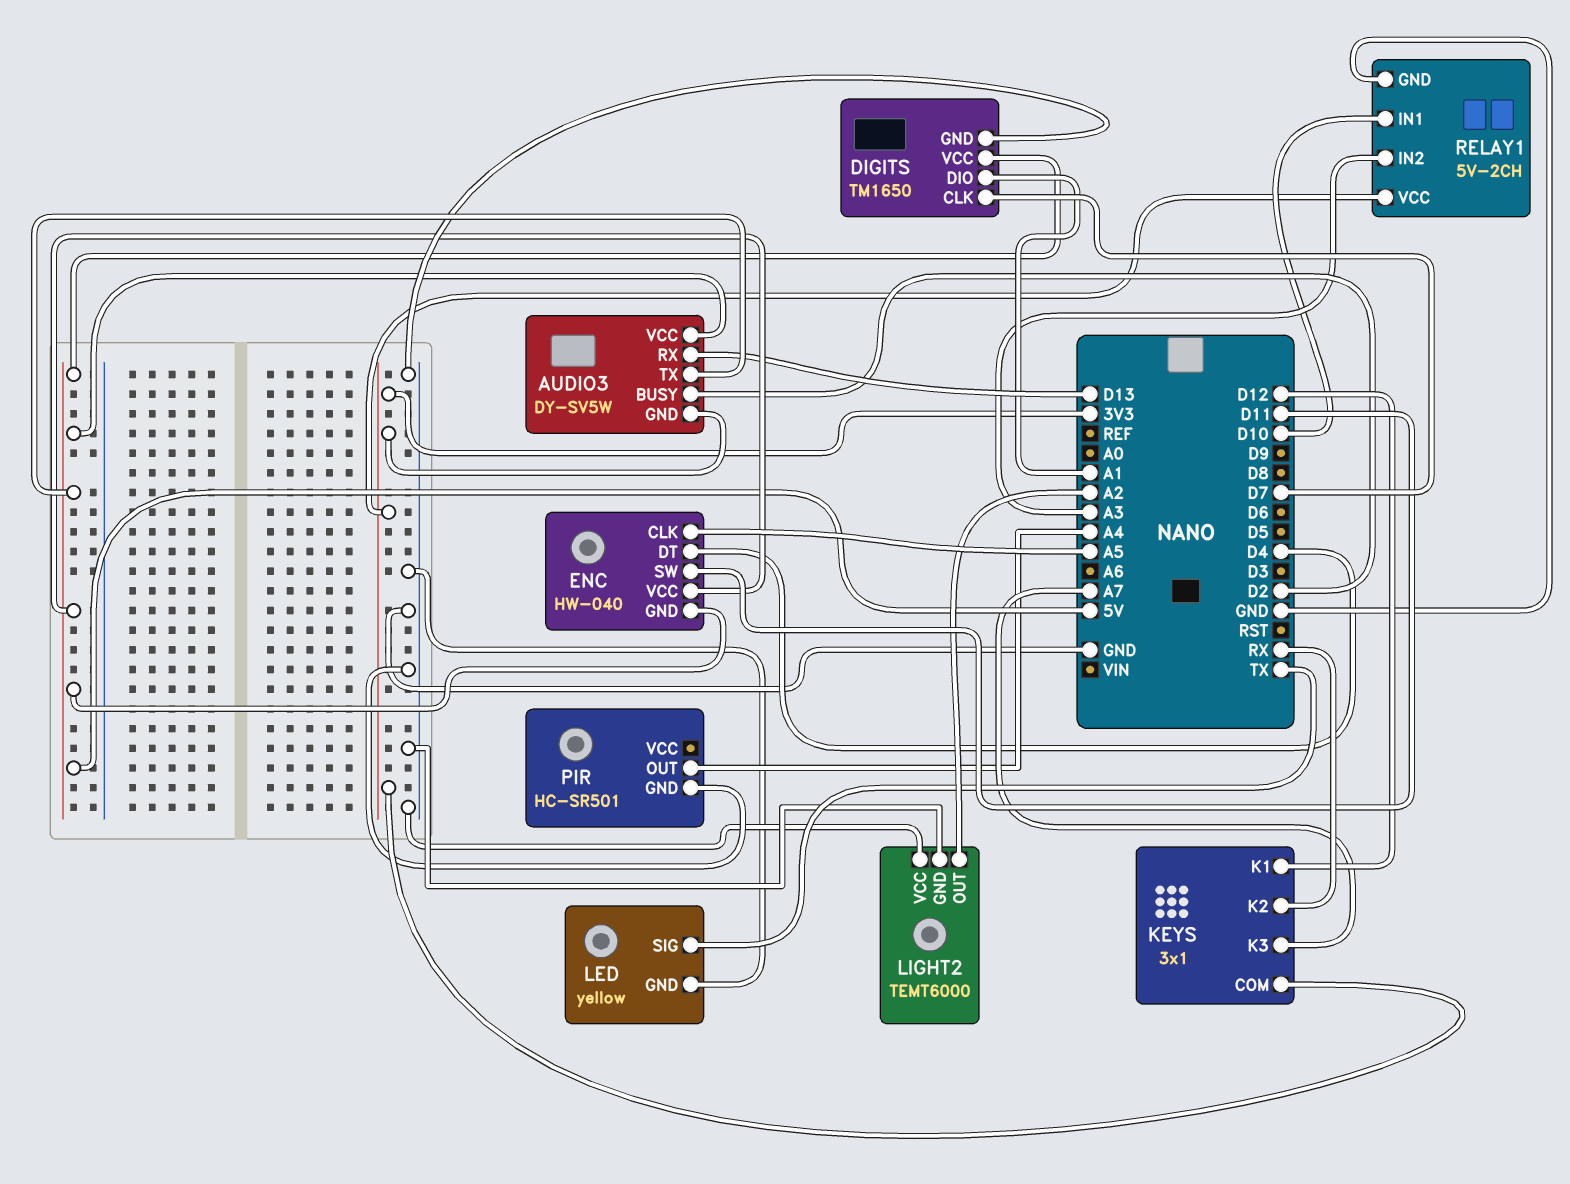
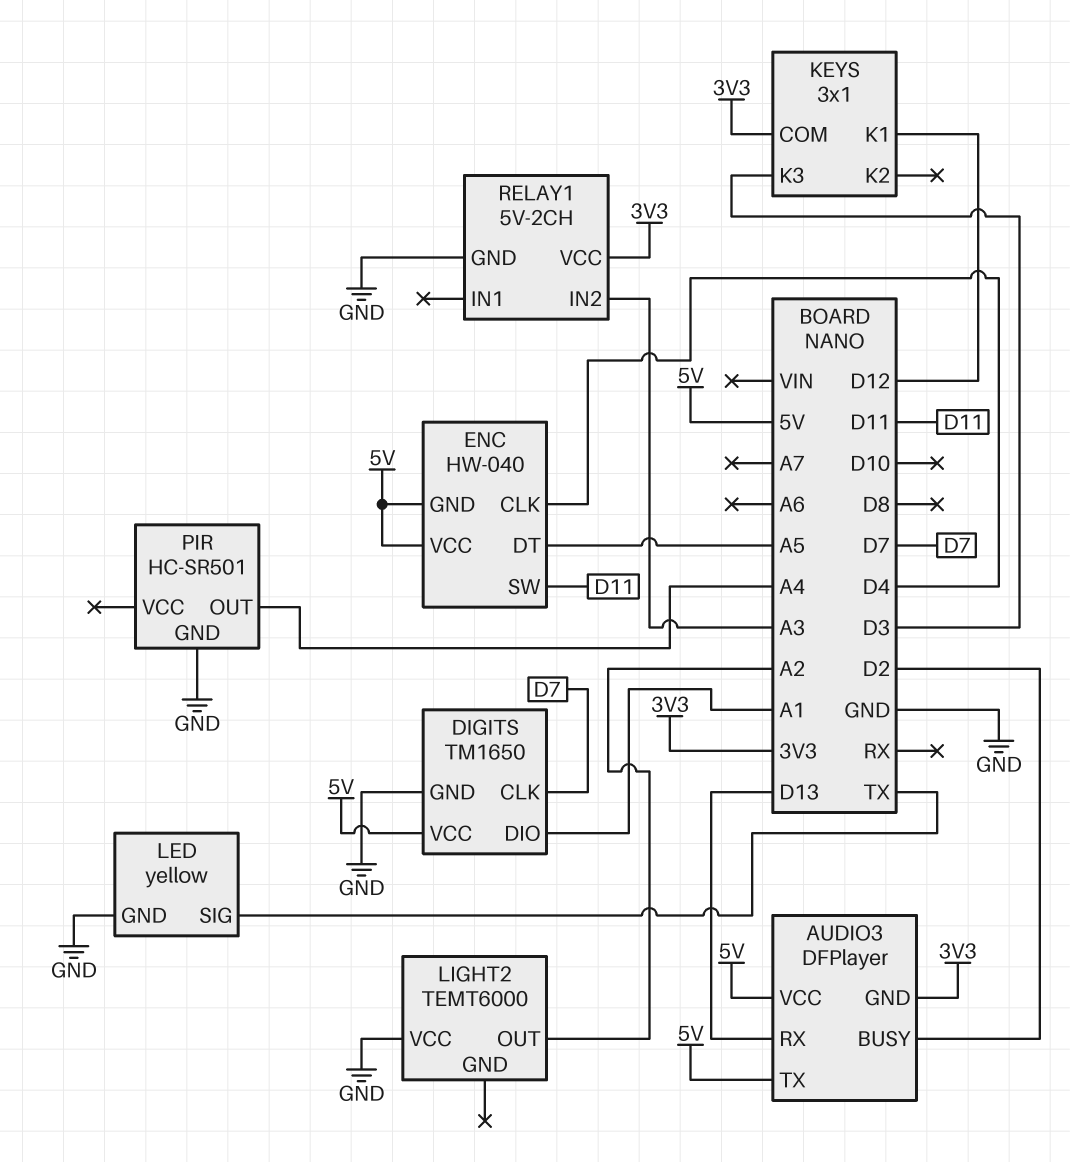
AUDIO3: DY-SV5W -> DFPlayer
ENC pin CLK: A5 -> D4
ENC pin DT: D4 -> A5
KEYS pin K2: RX -> none
KEYS pin K3: A7 -> D3
LIGHT2 pin GND: GND -> none
RELAY1 pin IN1: D10 -> none

